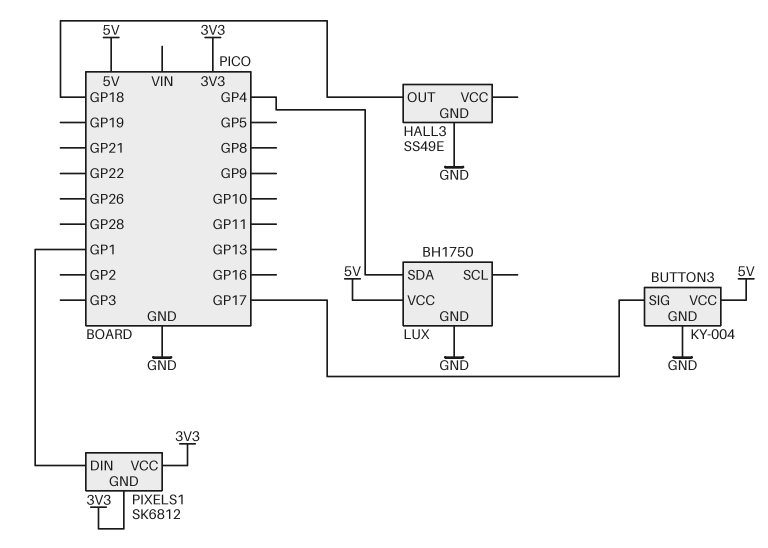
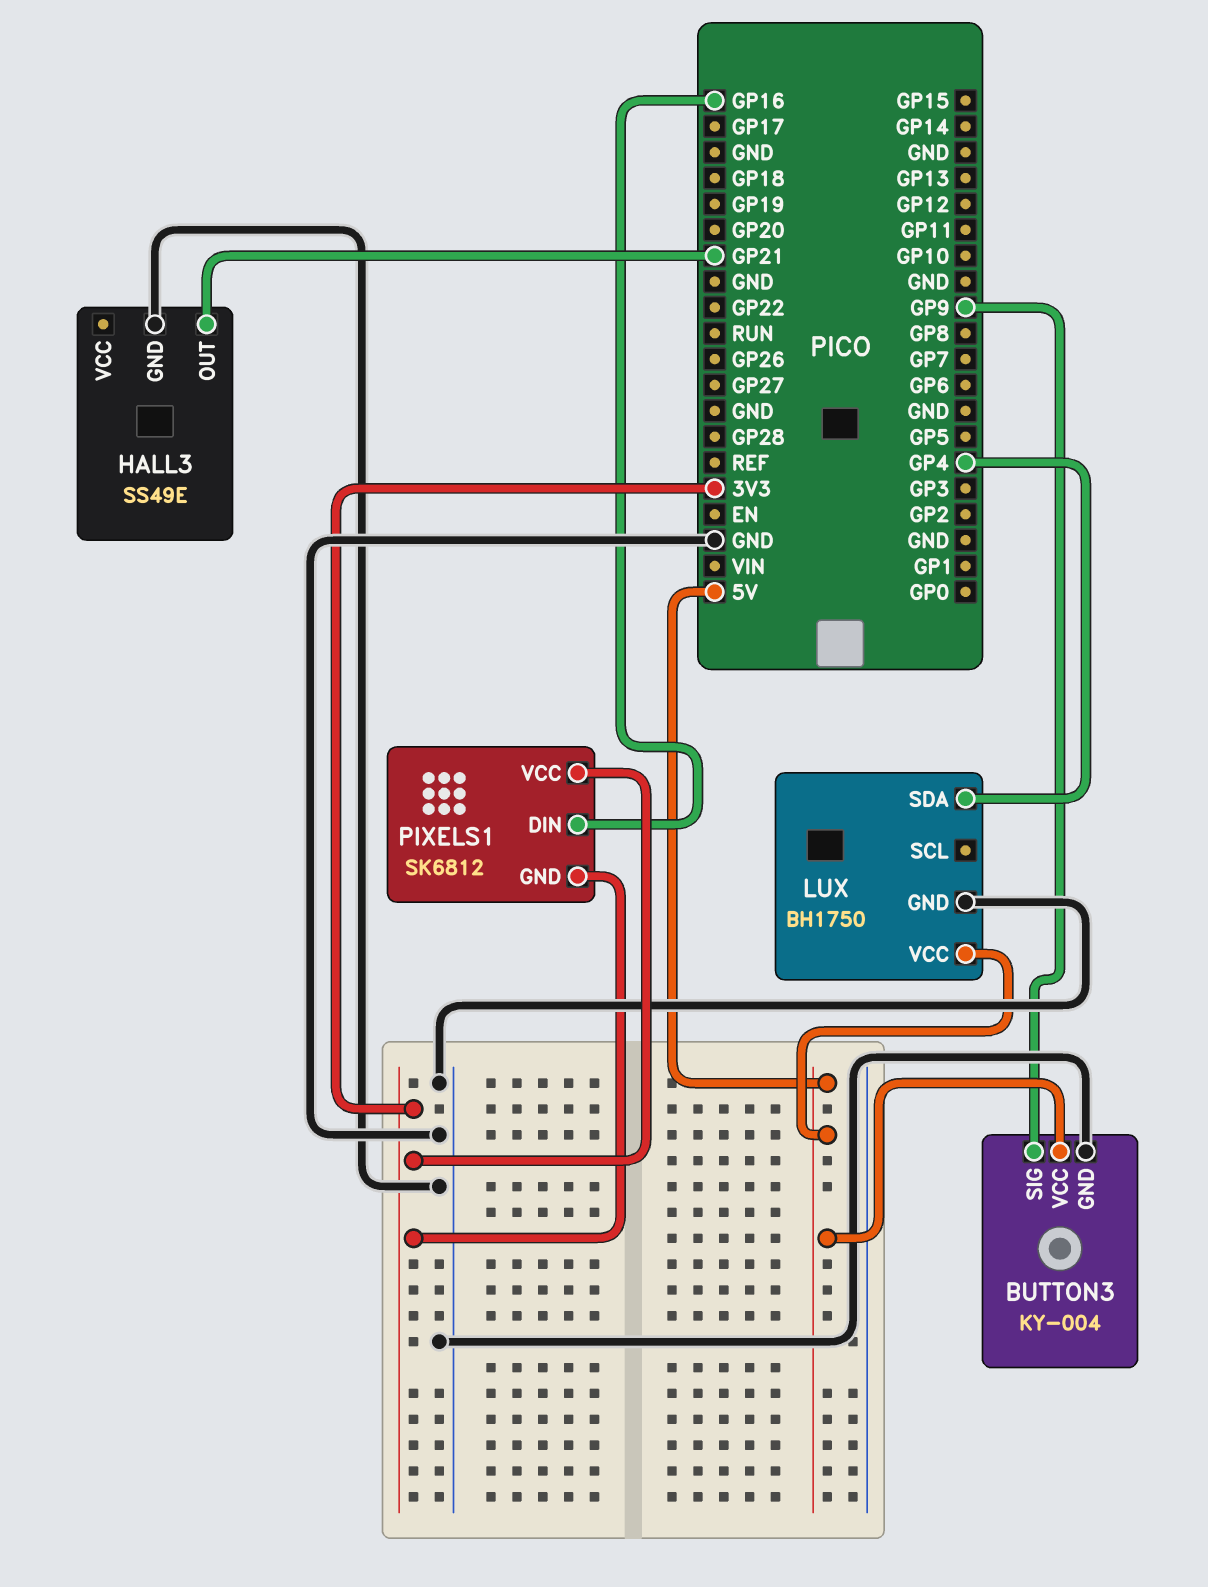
BUTTON3 pin SIG: GP17 -> GP9
HALL3 pin OUT: GP18 -> GP21
PIXELS1 pin DIN: GP1 -> GP16

